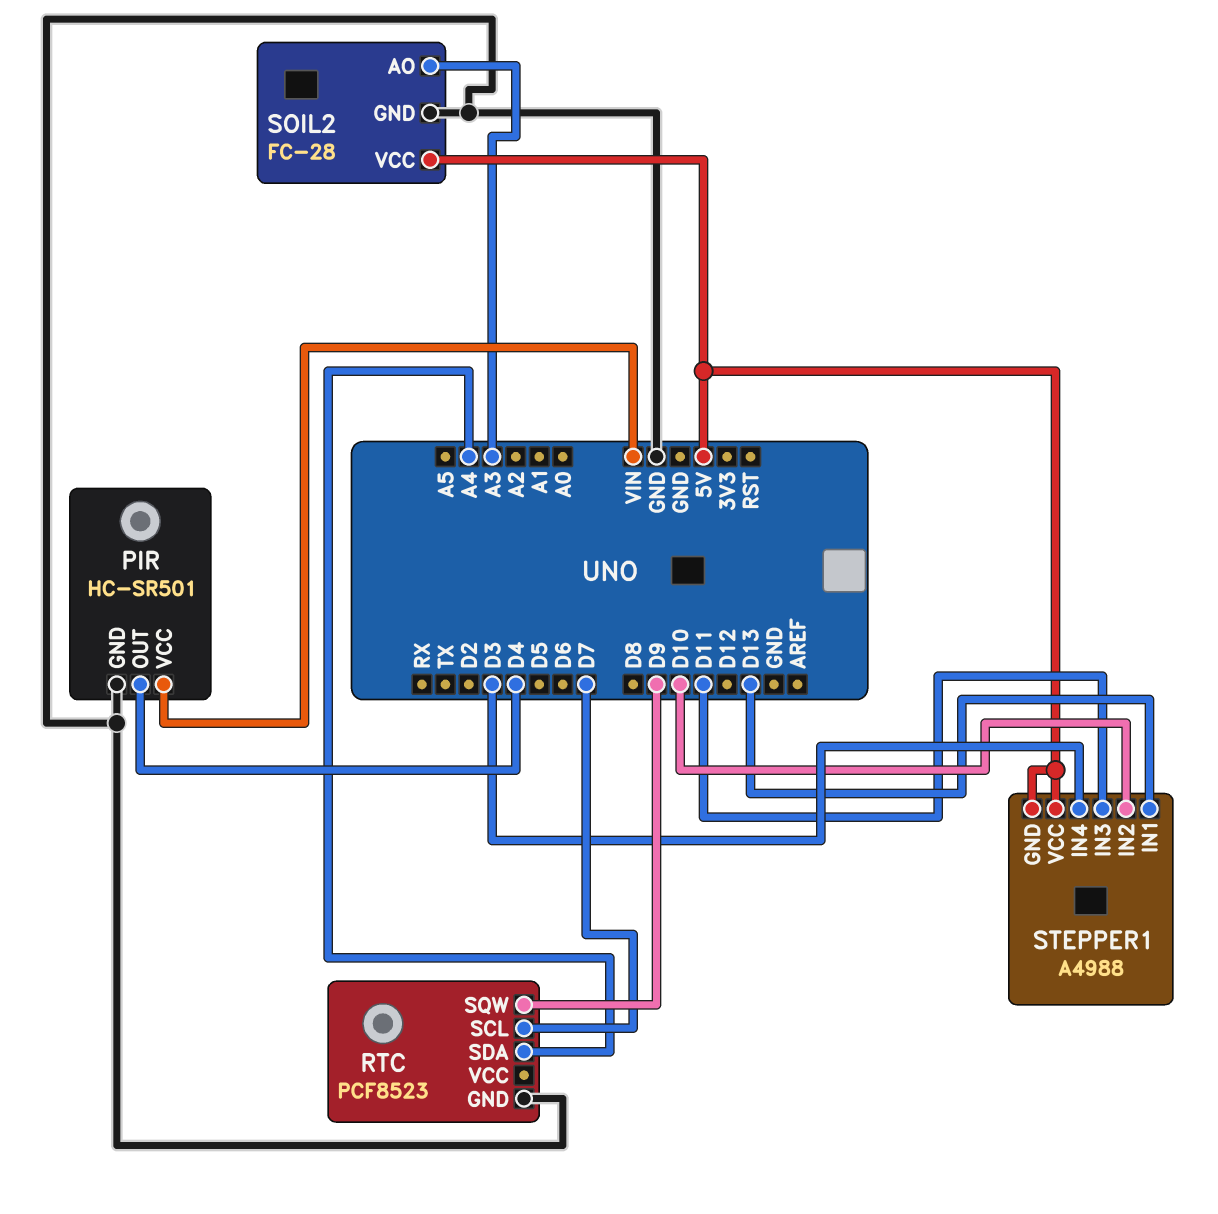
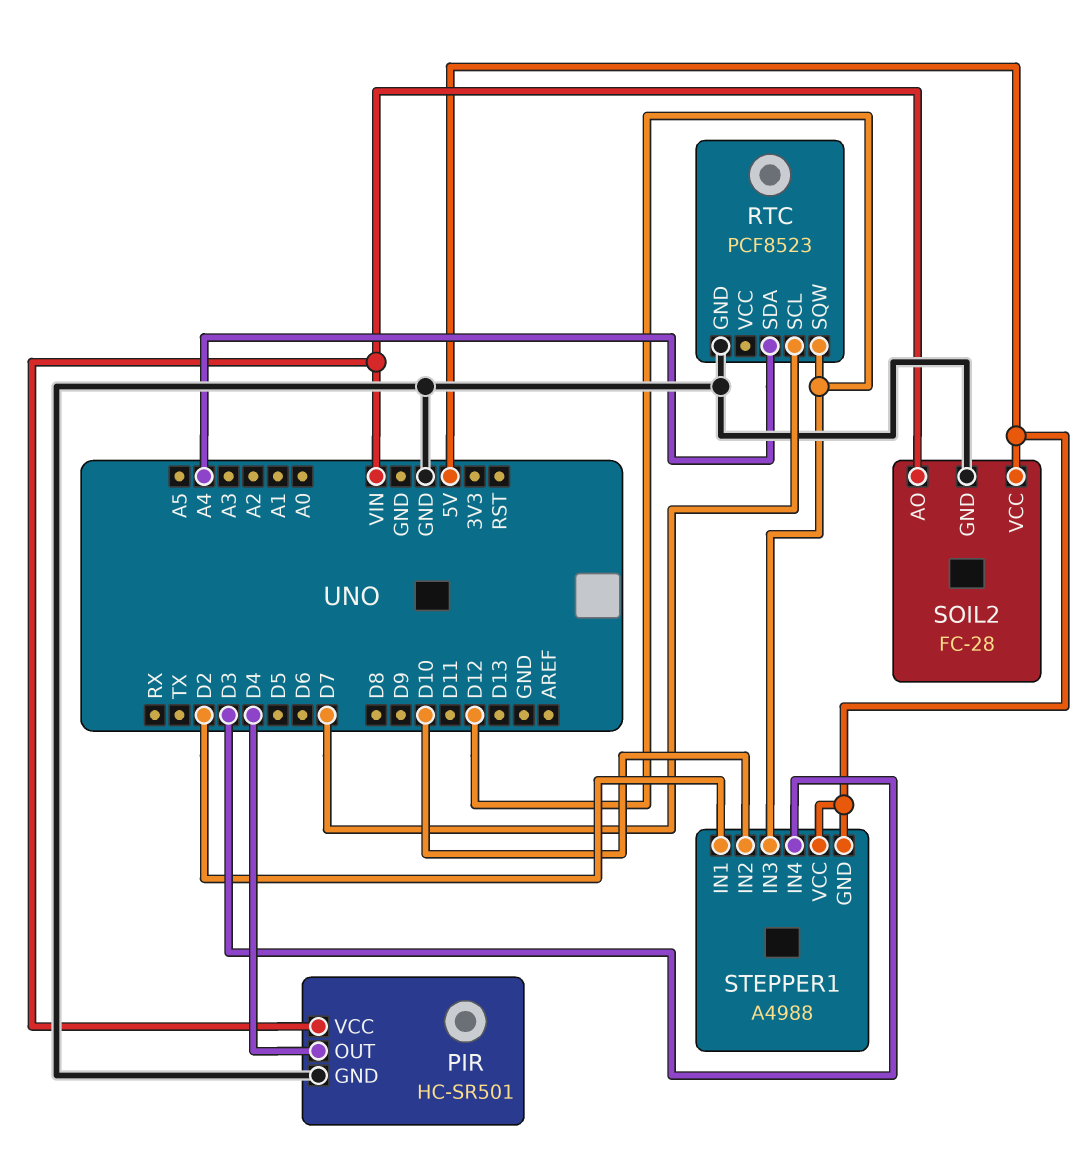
RTC pin SQW: D9 -> D12
SOIL2 pin AO: A3 -> VIN
STEPPER1 pin IN1: D13 -> D2
STEPPER1 pin IN3: D11 -> D12

